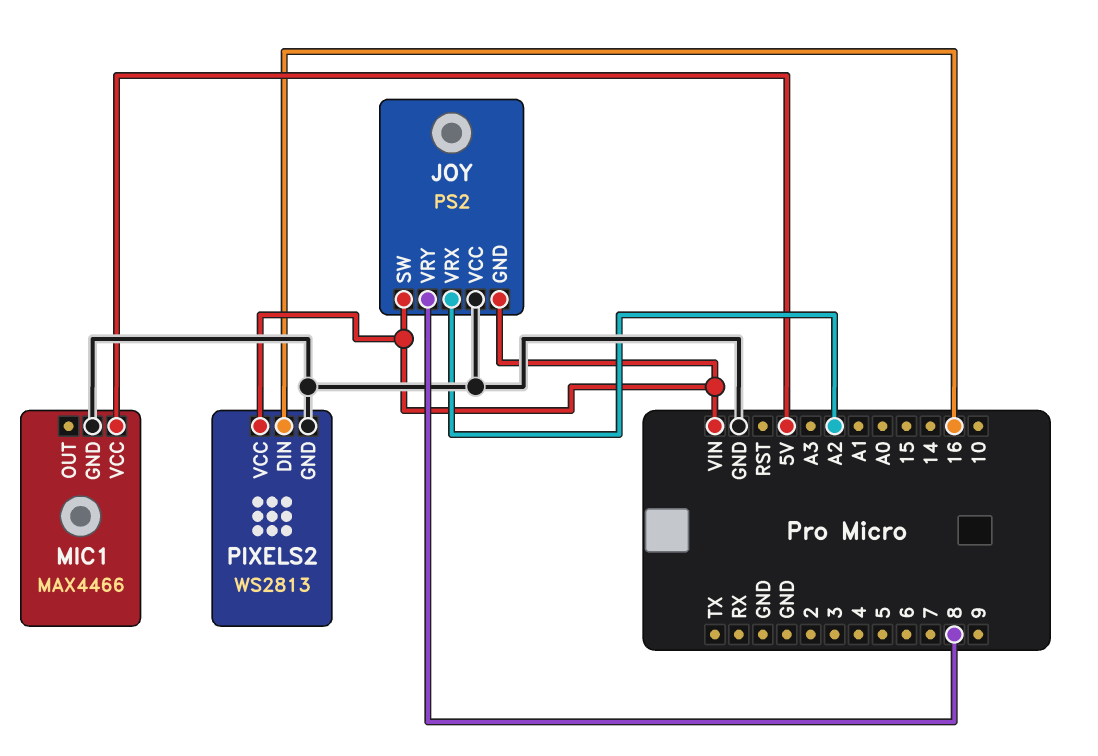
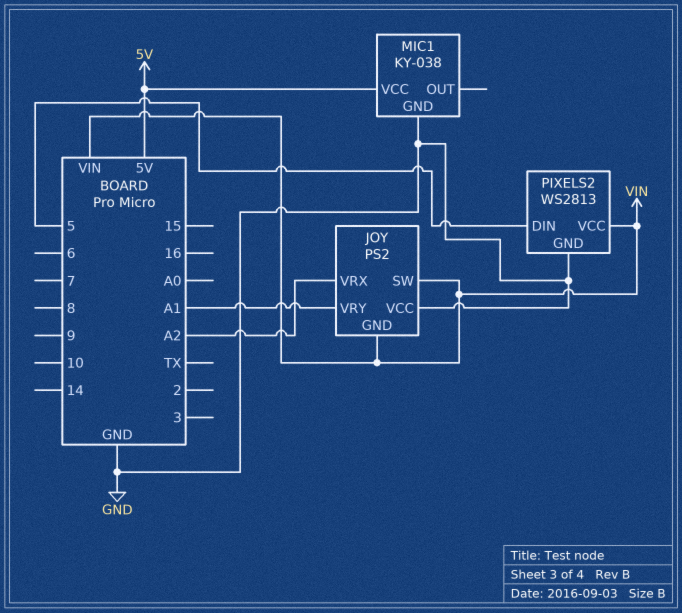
JOY pin VRY: 8 -> A1
MIC1: MAX4466 -> KY-038
PIXELS2 pin DIN: 16 -> 5

